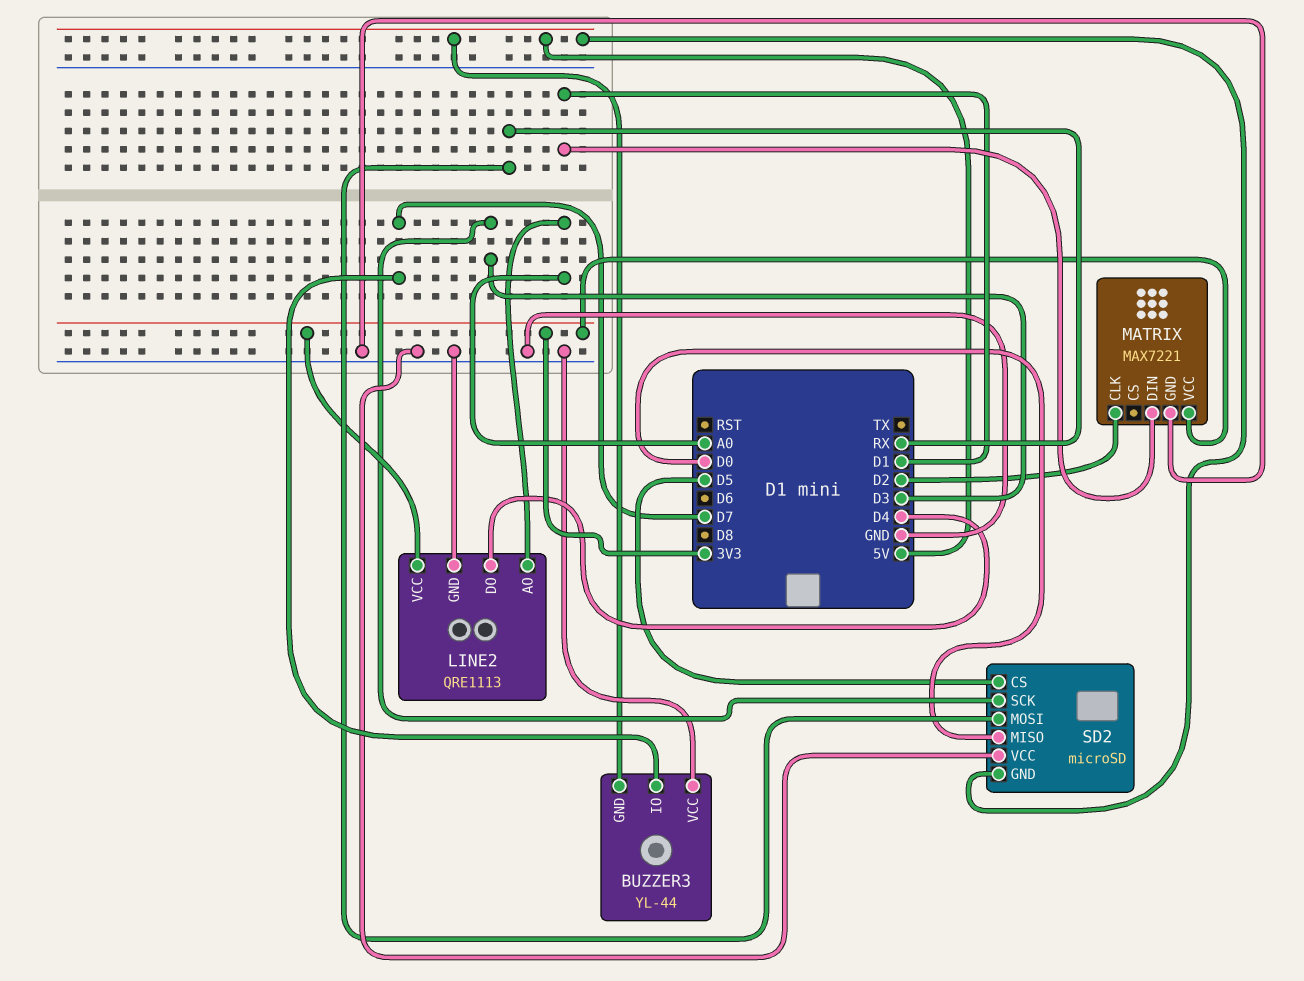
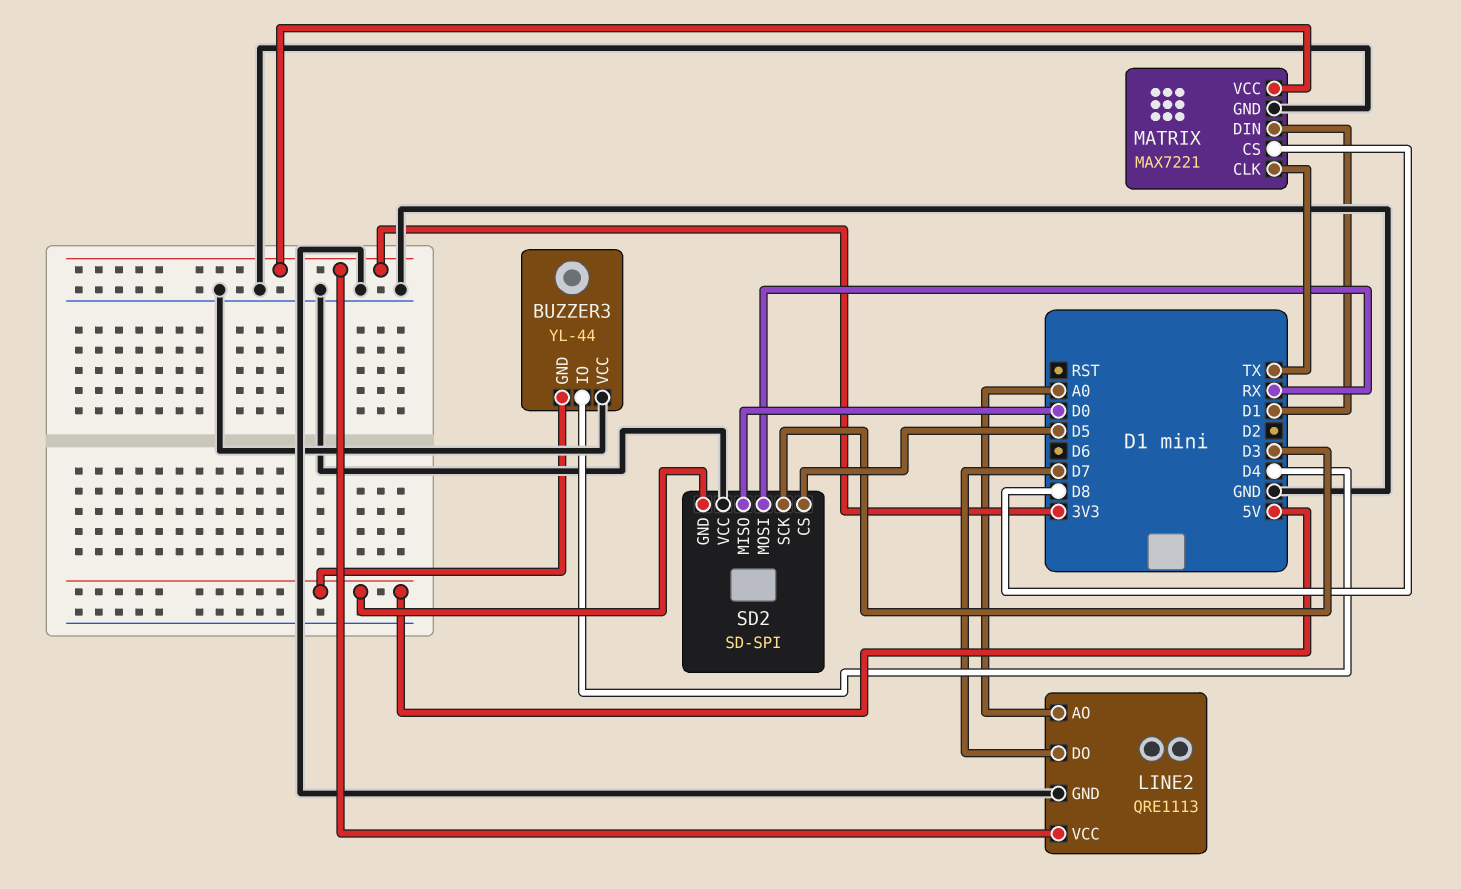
BUZZER3 pin IO: D7 -> D4
LINE2 pin DO: D4 -> D7
MATRIX pin CLK: D2 -> TX
MATRIX pin CS: none -> D8
SD2: microSD -> SD-SPI

